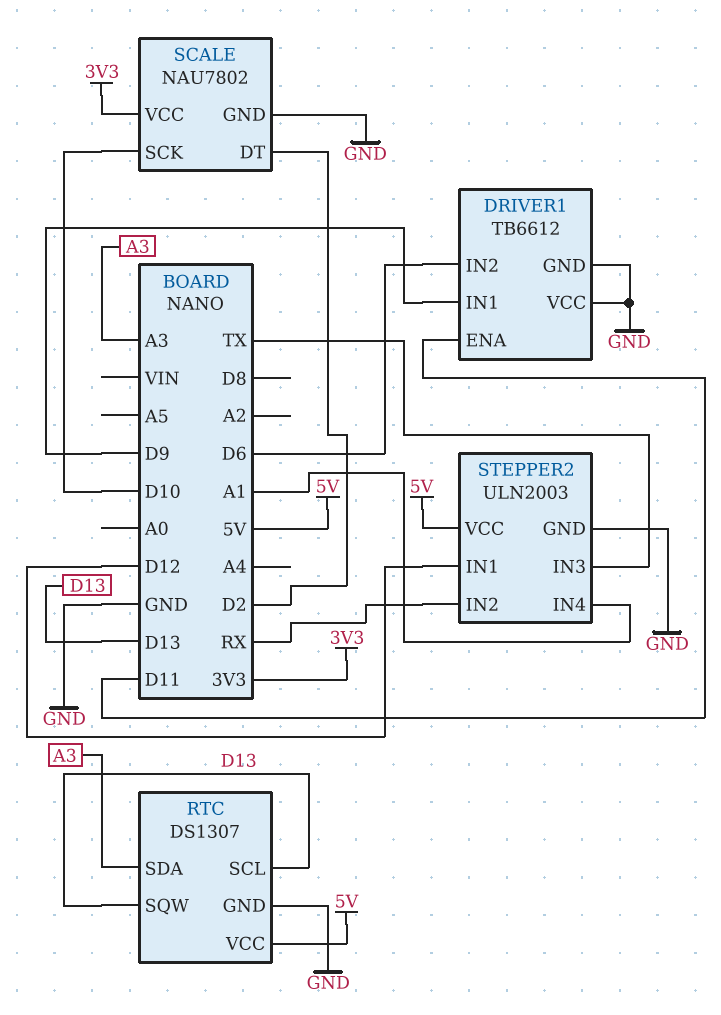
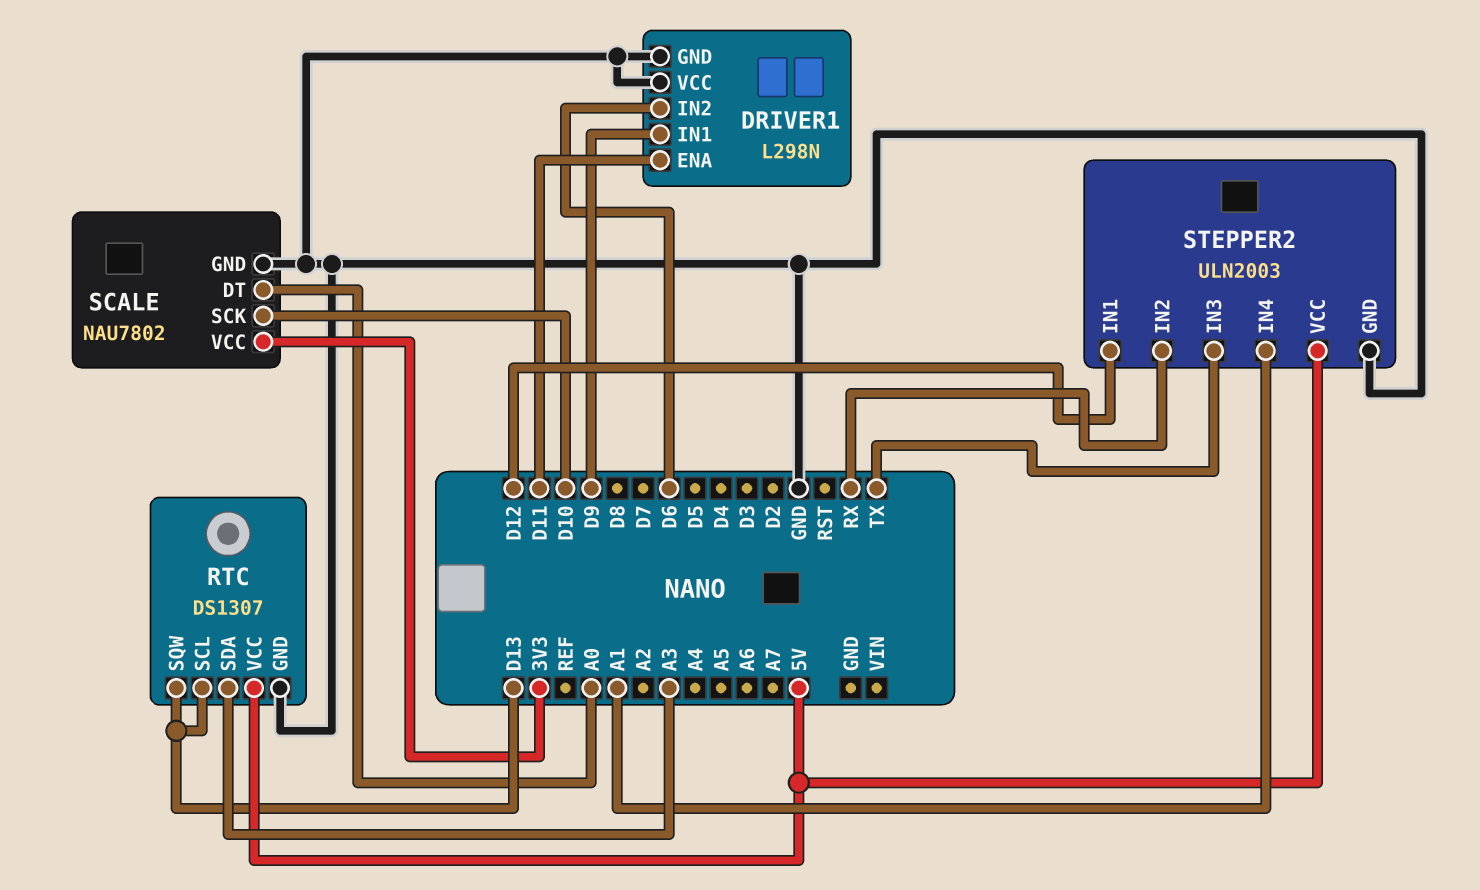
DRIVER1: TB6612 -> L298N
SCALE pin DT: D2 -> A0

